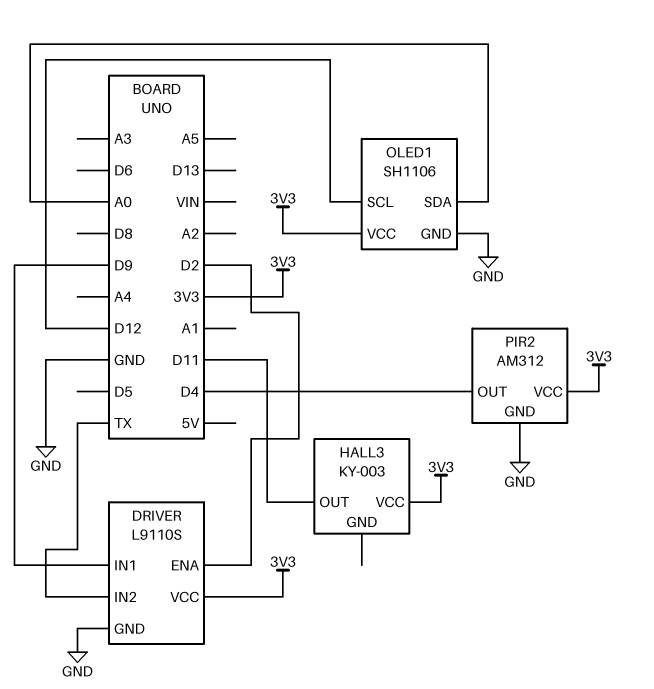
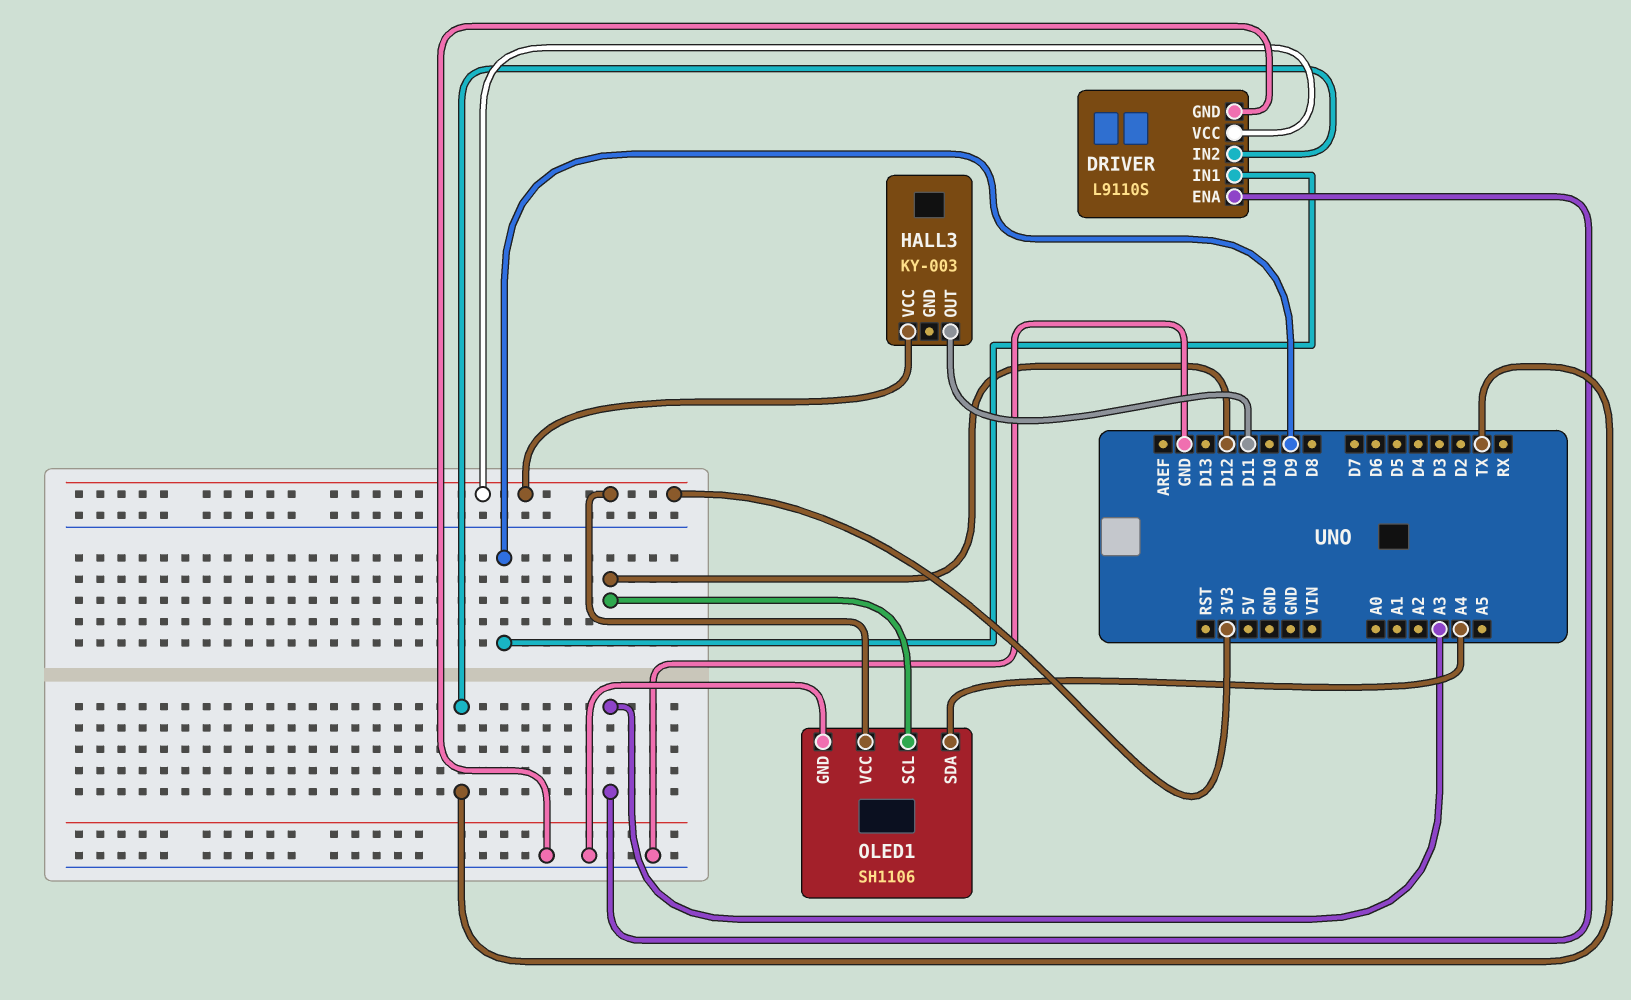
DRIVER pin ENA: D2 -> A3
OLED1 pin SDA: A0 -> A4
PIR2: AM312 -> none
PIR2 pin GND: GND -> none
PIR2 pin OUT: D4 -> none
PIR2 pin VCC: 3V3 -> none

